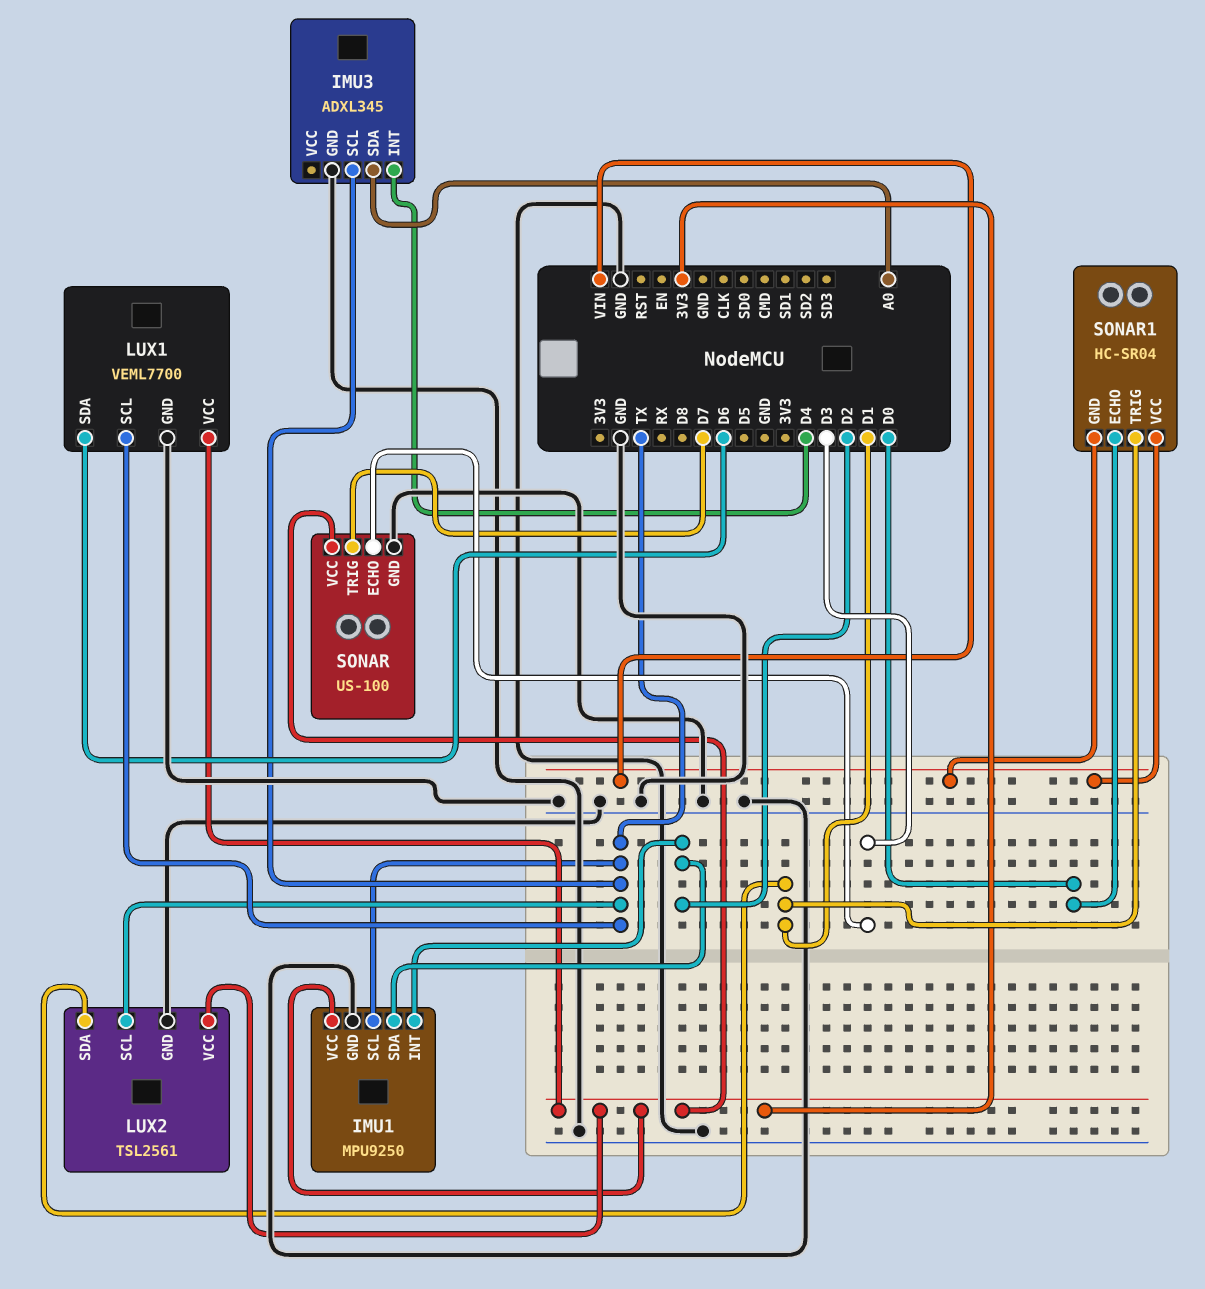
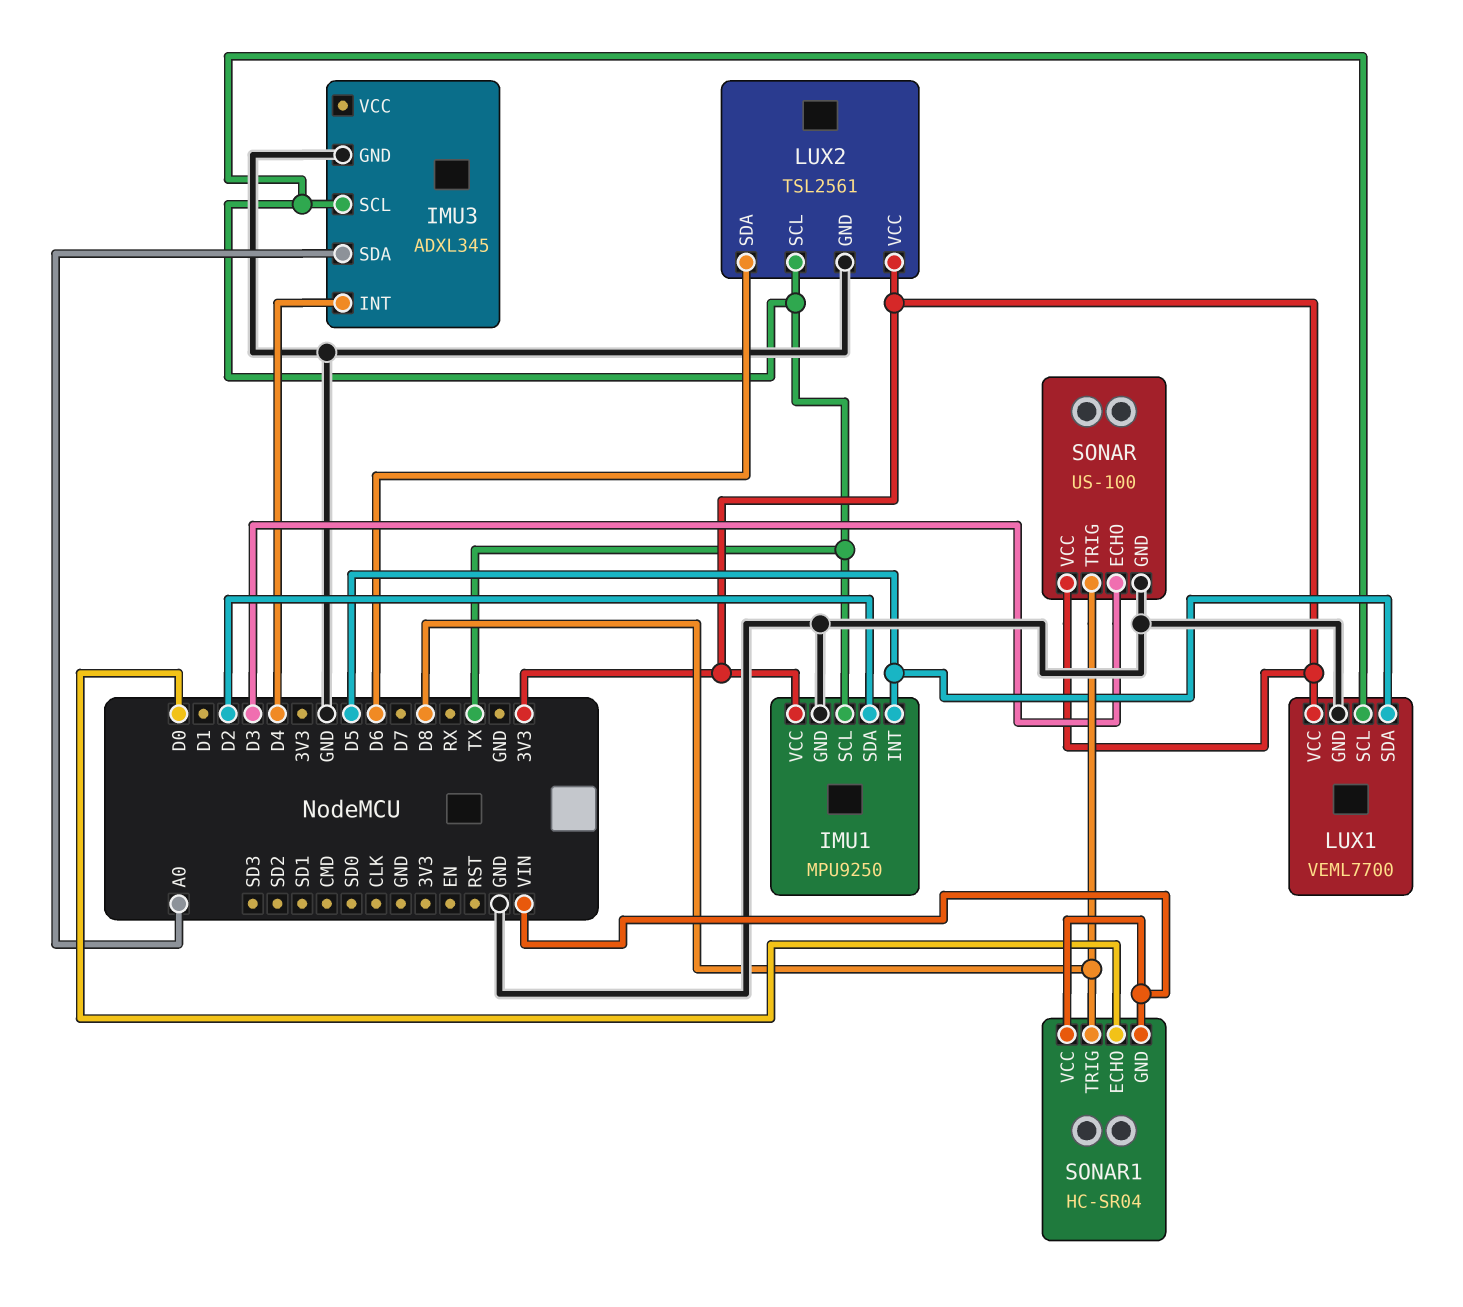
IMU1 pin INT: D2 -> D5
LUX1 pin SDA: D6 -> D5
LUX2 pin SDA: D1 -> D6
SONAR pin TRIG: D7 -> D8
SONAR1 pin TRIG: D1 -> D8

